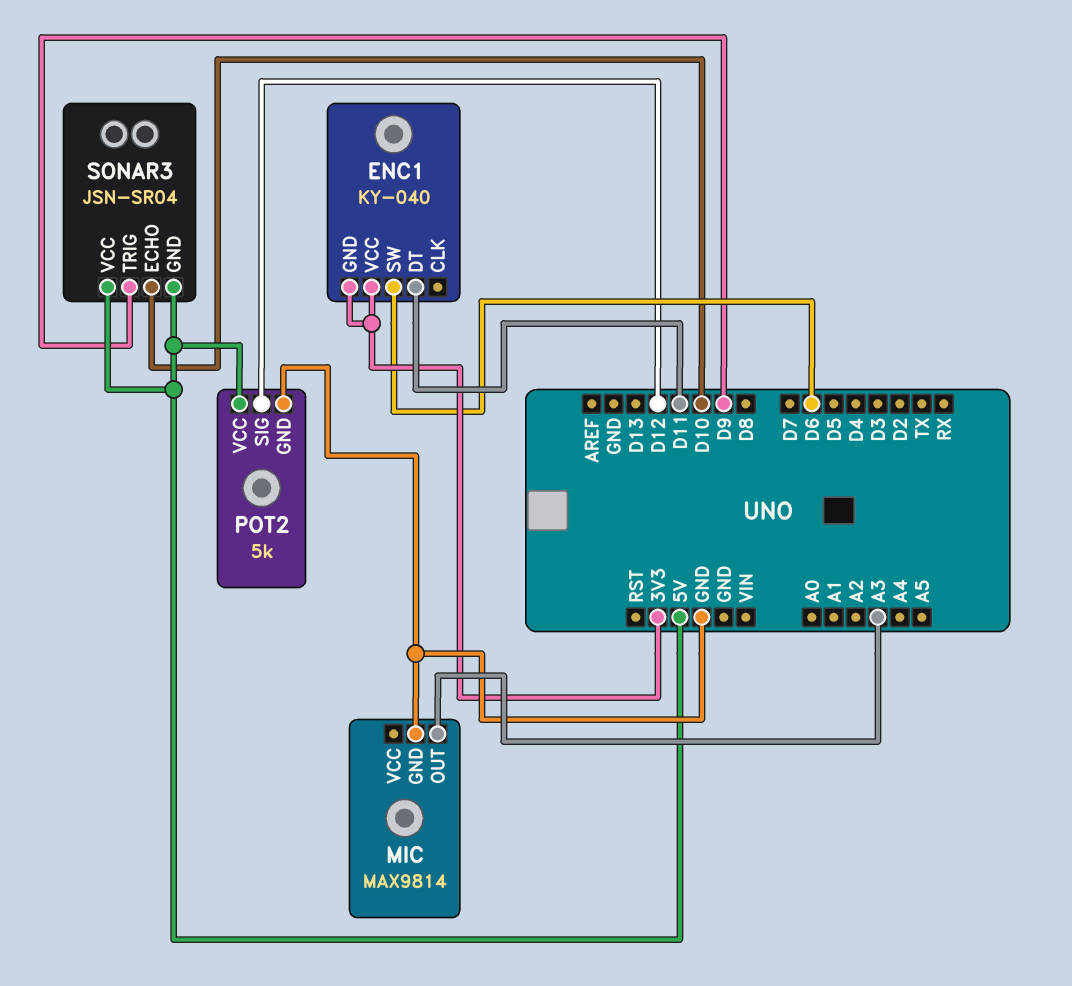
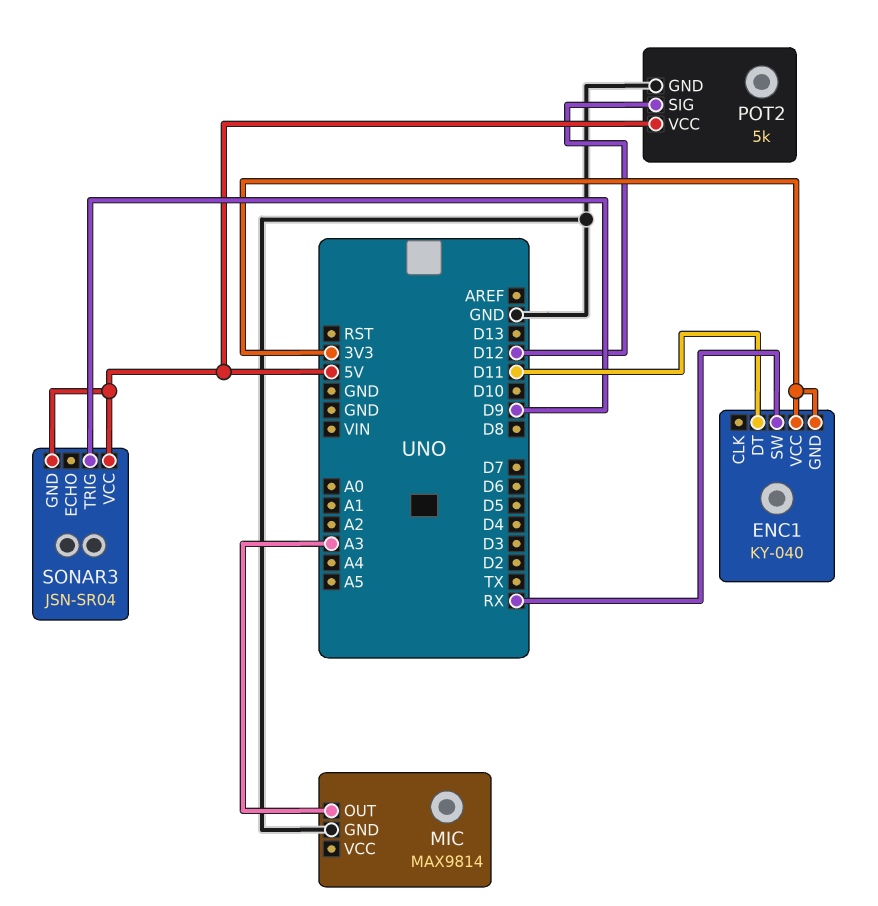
ENC1 pin SW: D6 -> RX
SONAR3 pin ECHO: D10 -> none

